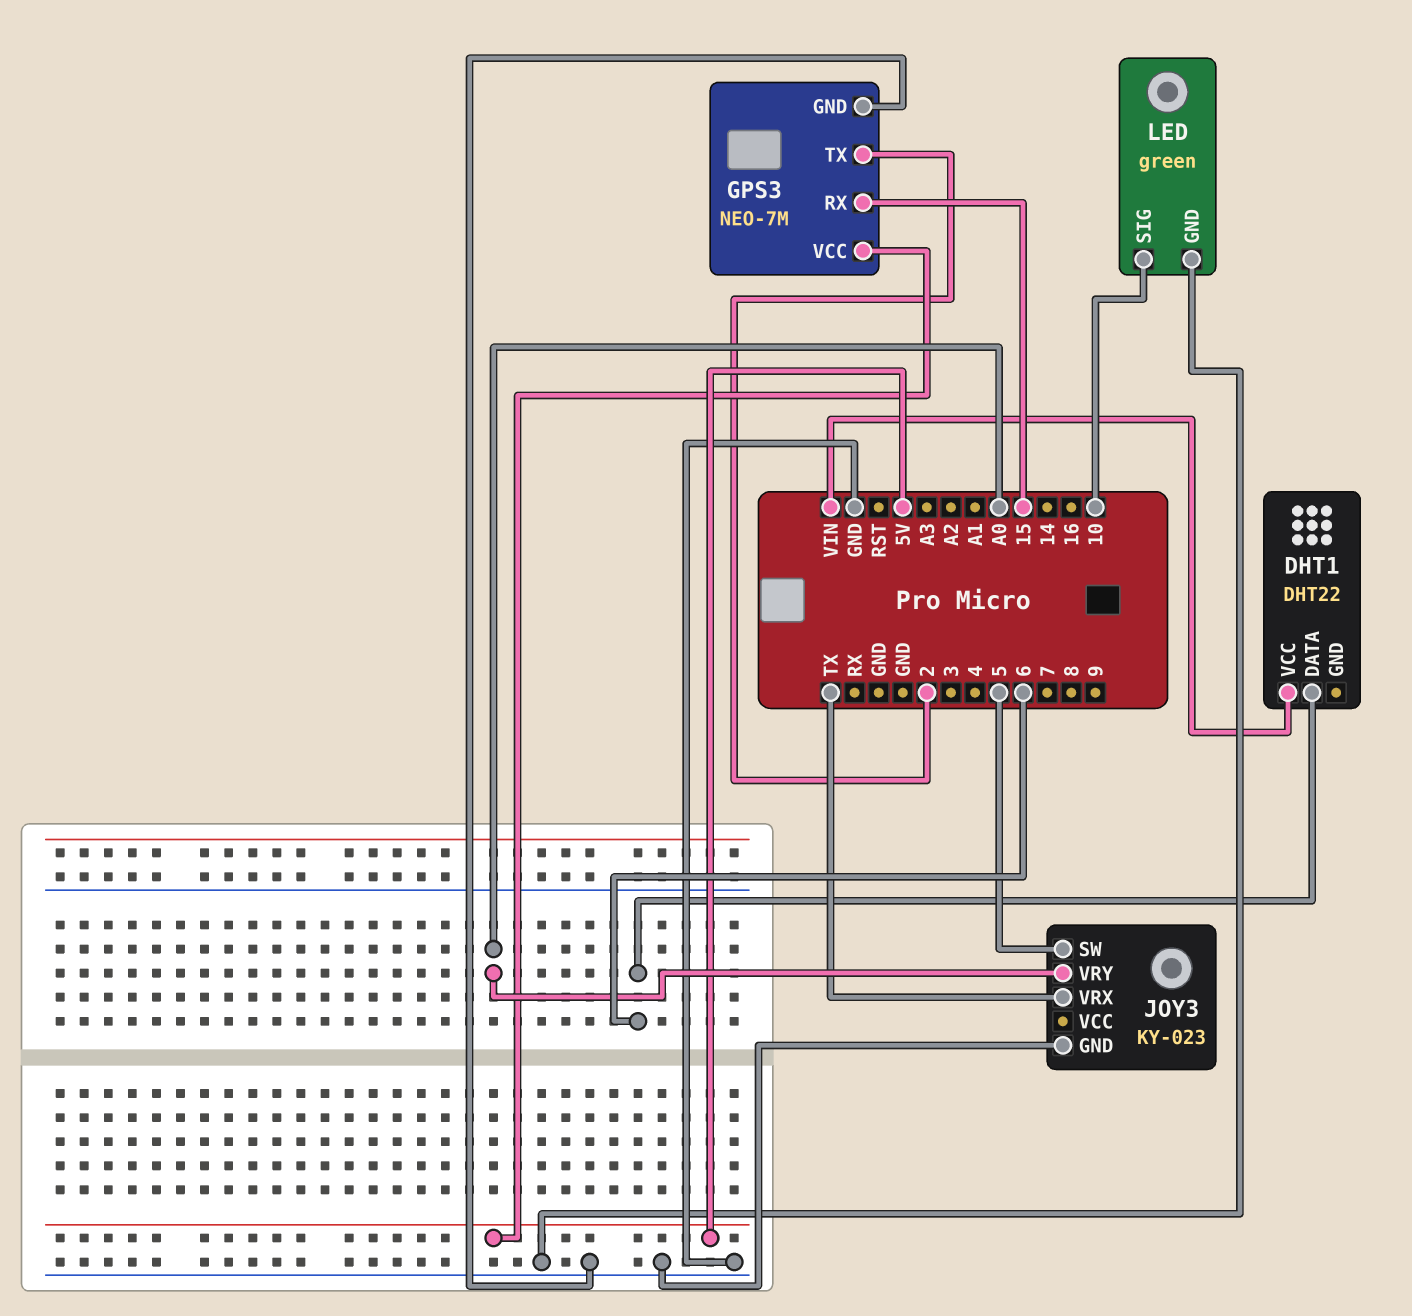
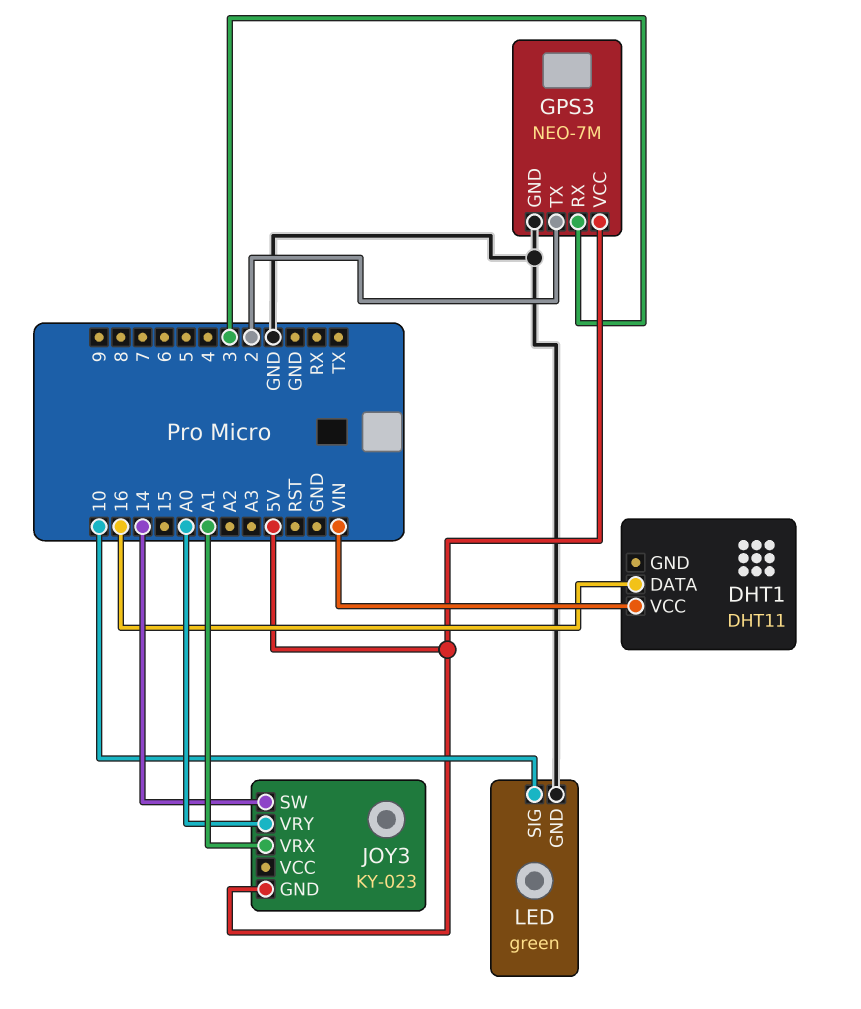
DHT1: DHT22 -> DHT11
DHT1 pin DATA: 6 -> 16
GPS3 pin RX: 15 -> 3
JOY3 pin GND: GND -> 5V
JOY3 pin SW: 5 -> 14
JOY3 pin VRX: TX -> A1

